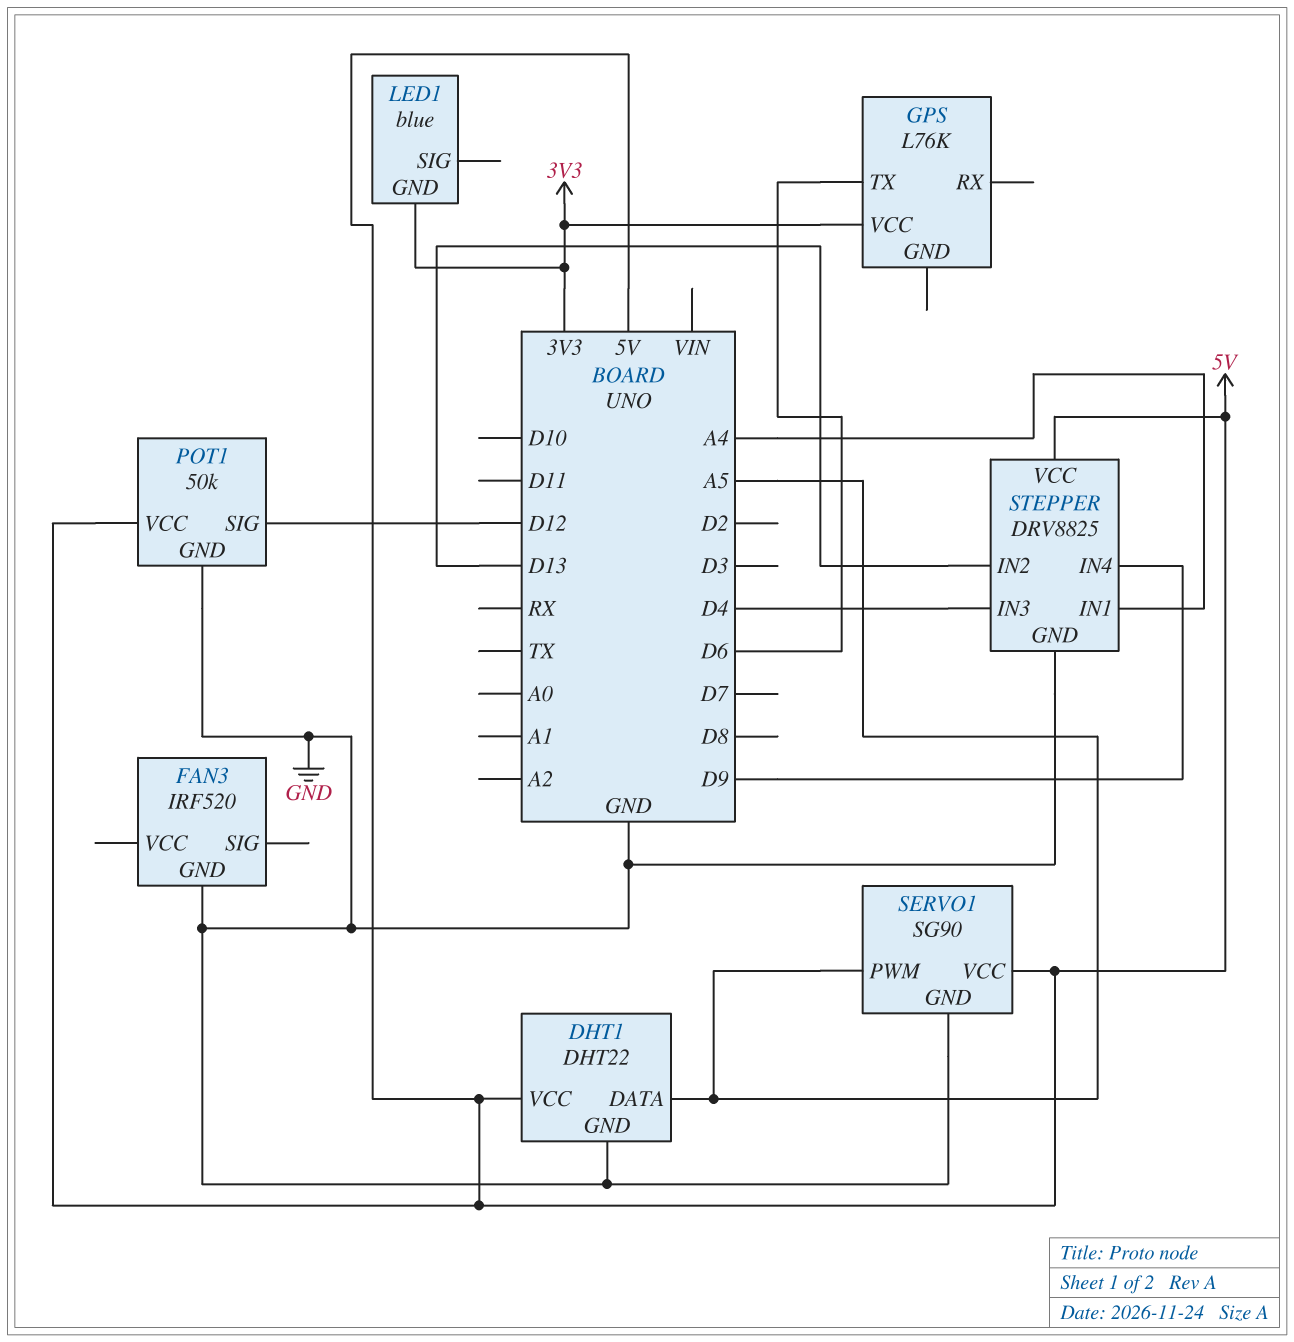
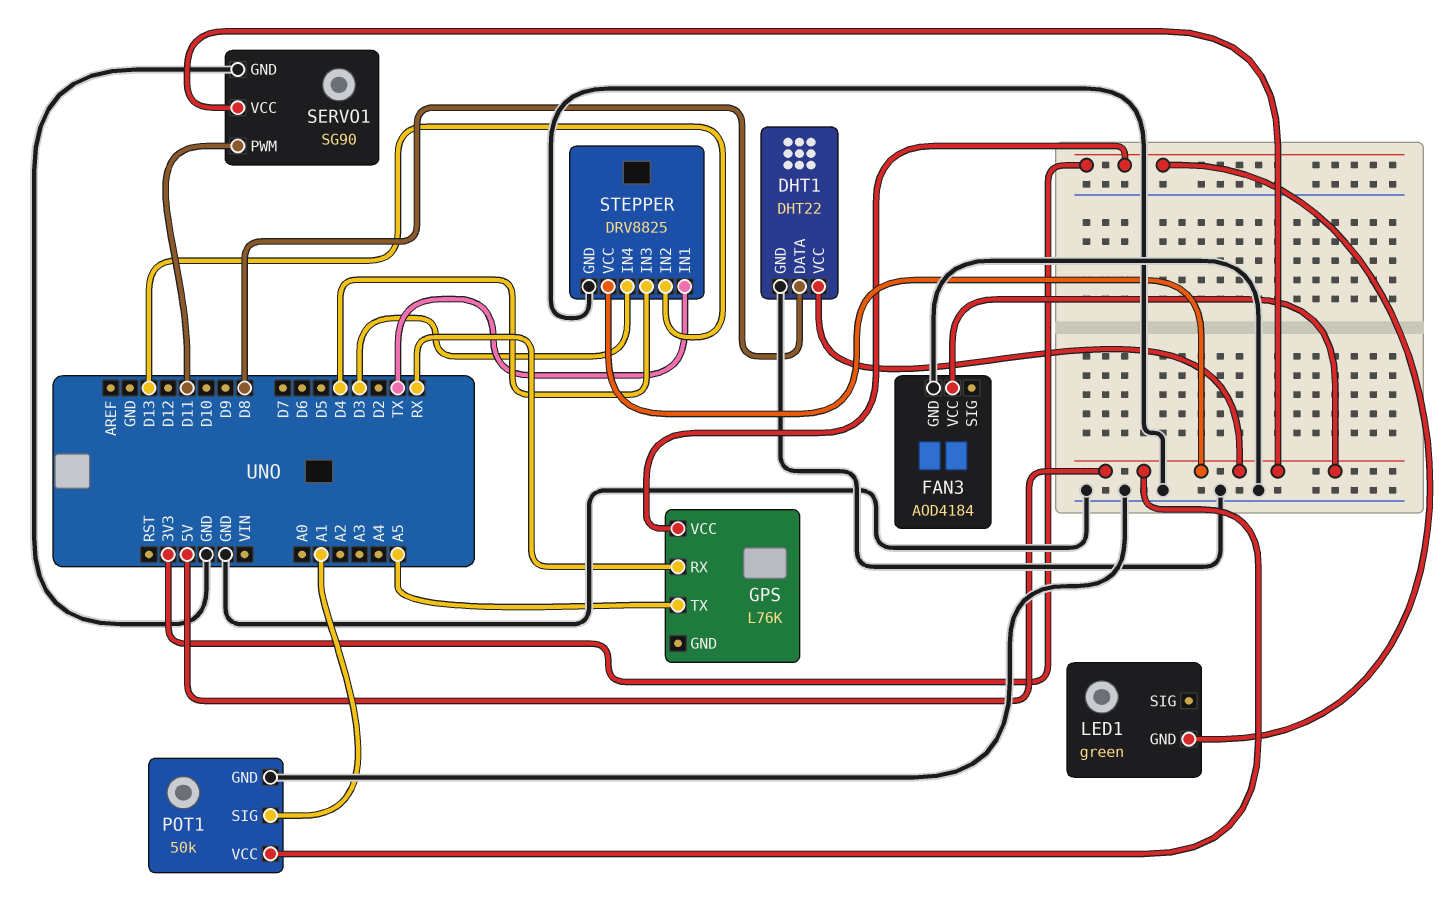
DHT1 pin DATA: A5 -> D8
FAN3: IRF520 -> AOD4184
FAN3 pin VCC: none -> 5V
GPS pin RX: none -> RX
GPS pin TX: D6 -> A5
LED1: blue -> green
POT1 pin SIG: D12 -> A1
SERVO1 pin PWM: A5 -> D11
STEPPER pin IN1: A4 -> TX
STEPPER pin IN4: D9 -> D3

